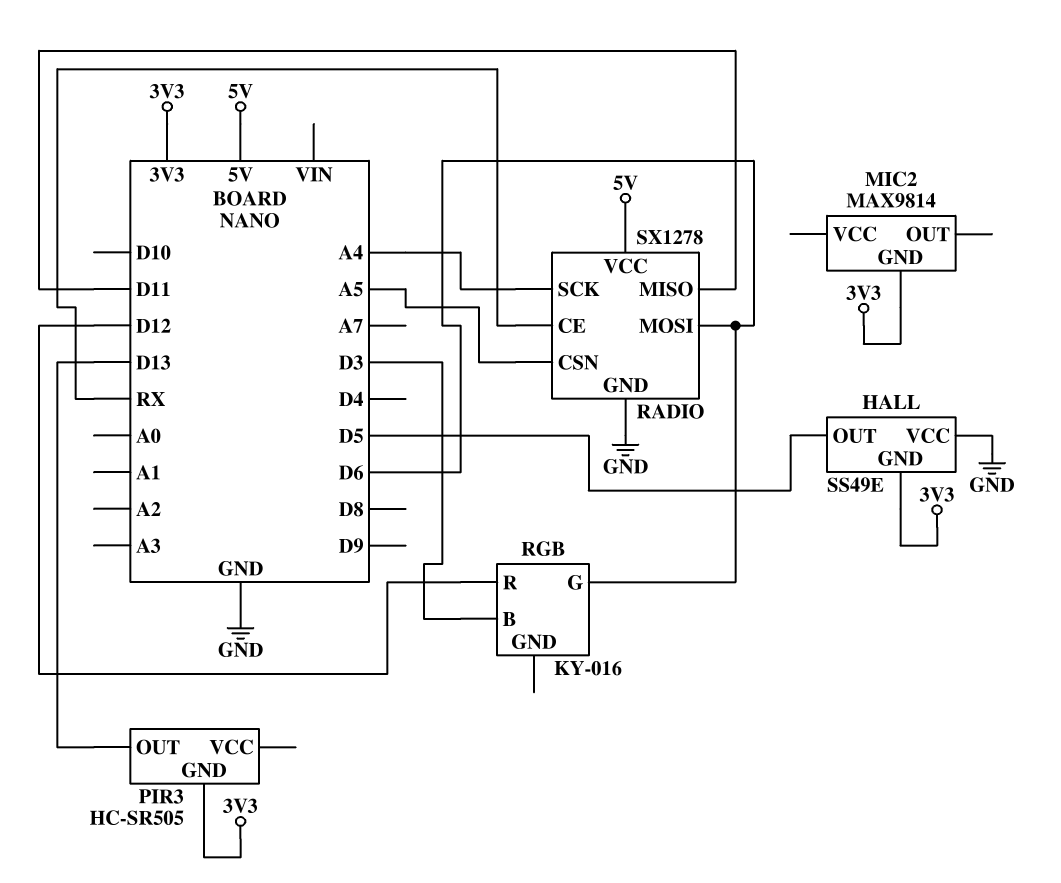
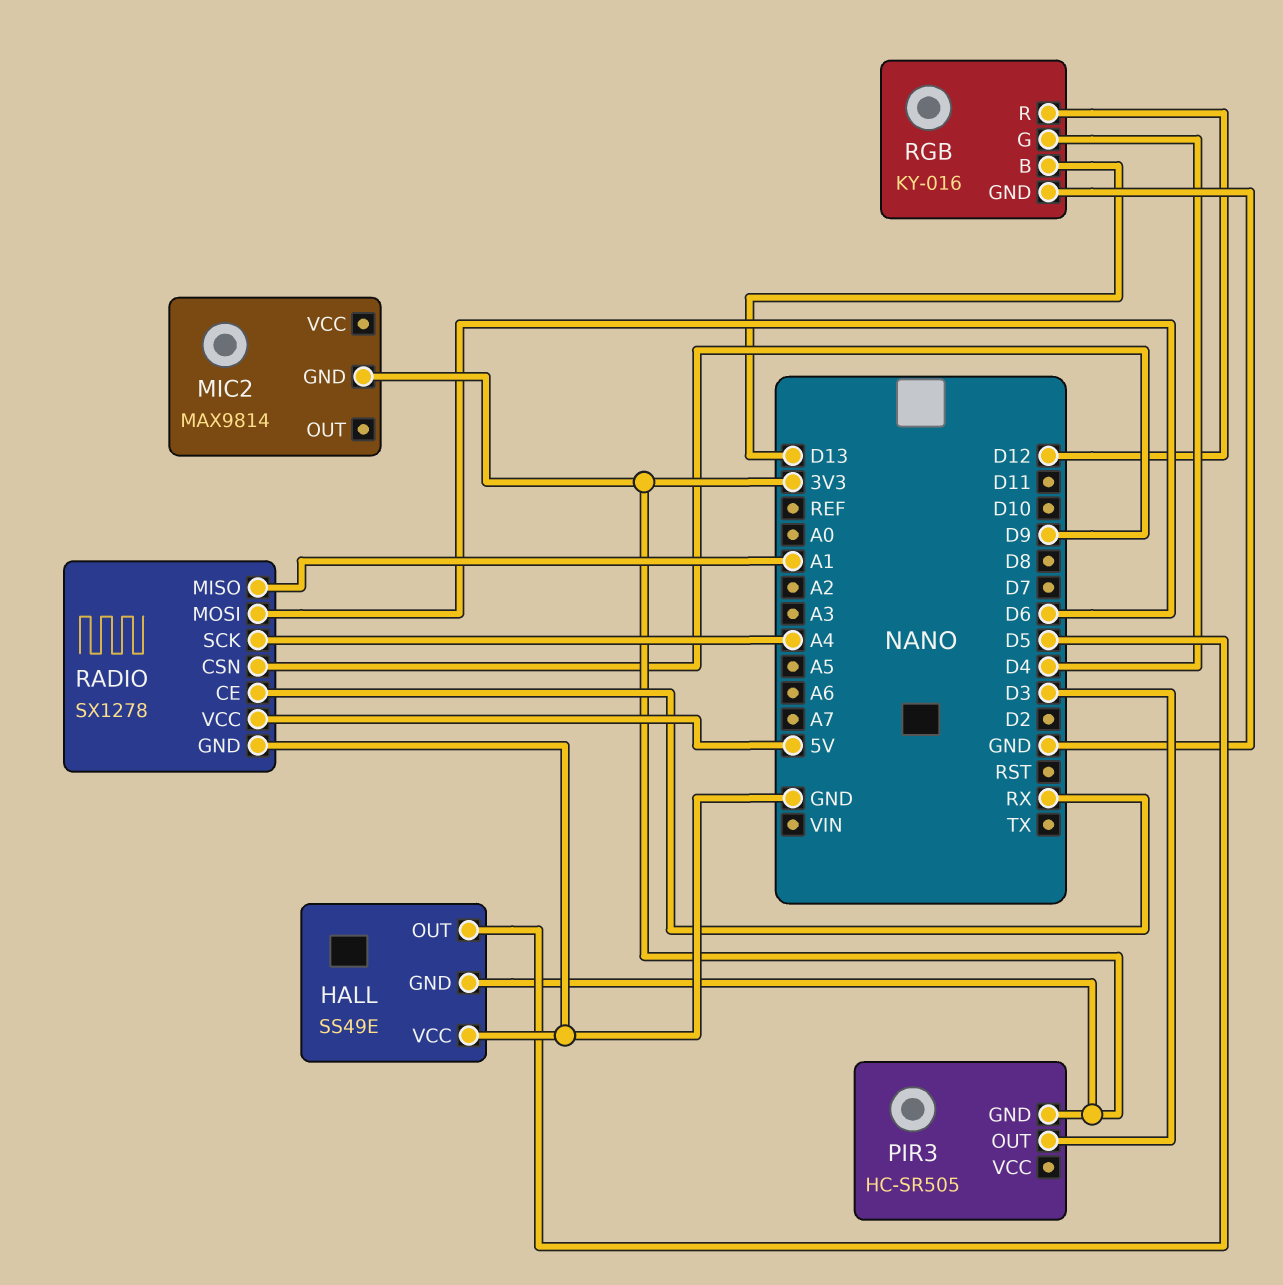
PIR3 pin OUT: D13 -> D3
RADIO pin CSN: A5 -> D9
RADIO pin MISO: D11 -> A1
RGB pin B: D3 -> D13
RGB pin G: D6 -> D4
RGB pin GND: none -> GND

